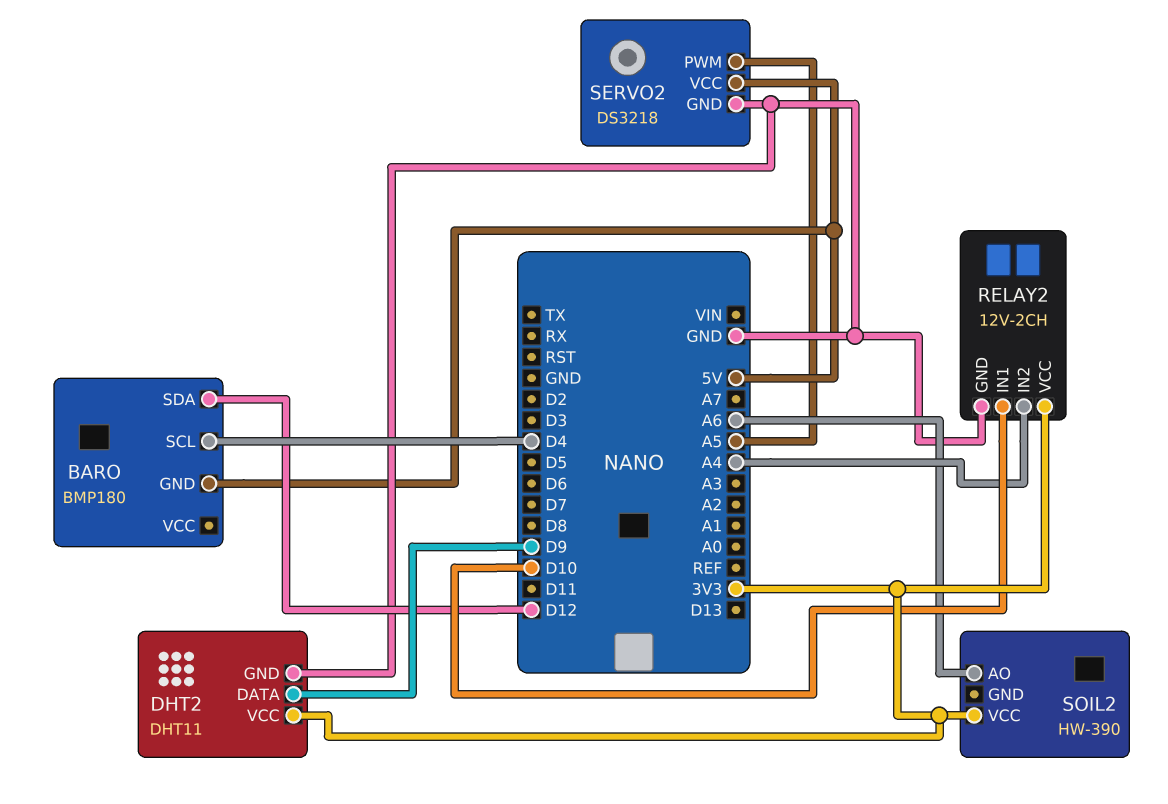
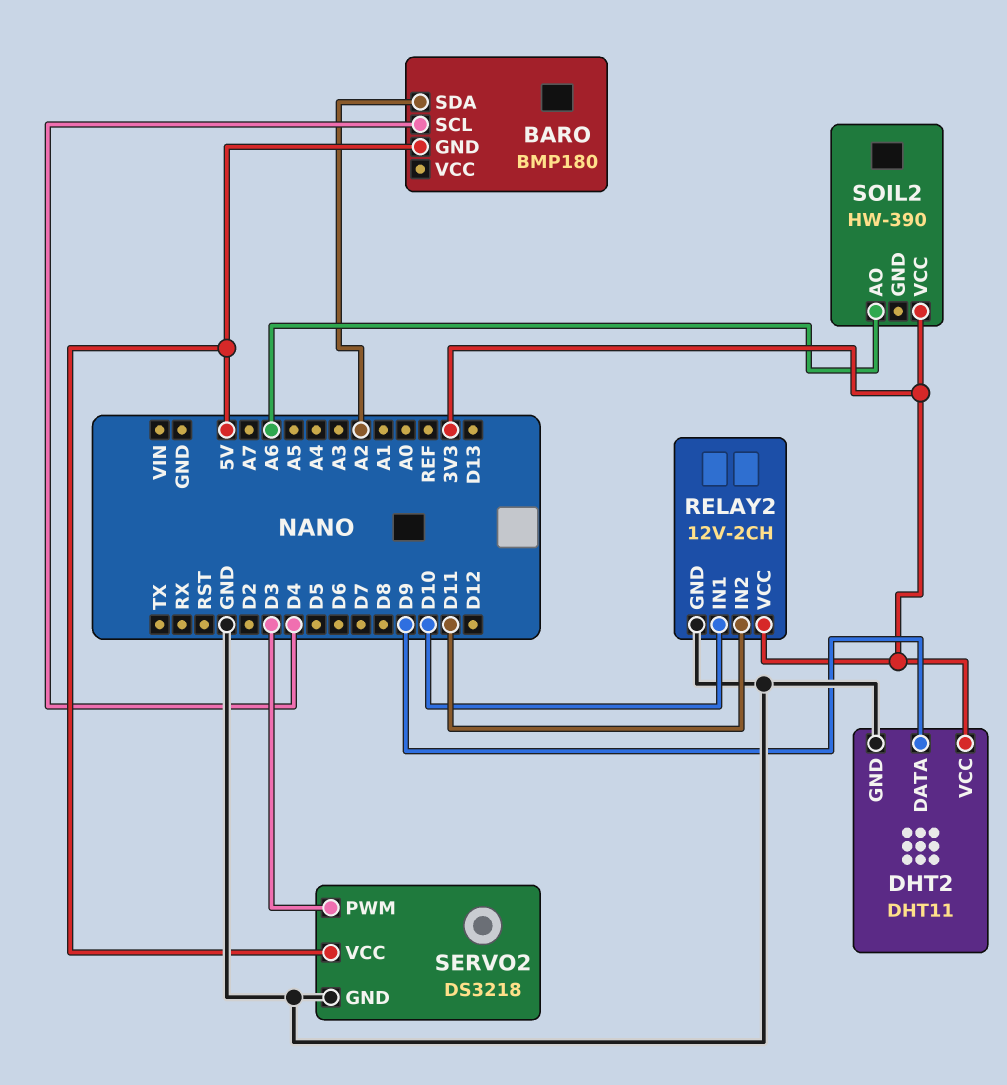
BARO pin SDA: D12 -> A2
RELAY2 pin IN2: A4 -> D11
SERVO2 pin PWM: A5 -> D3

